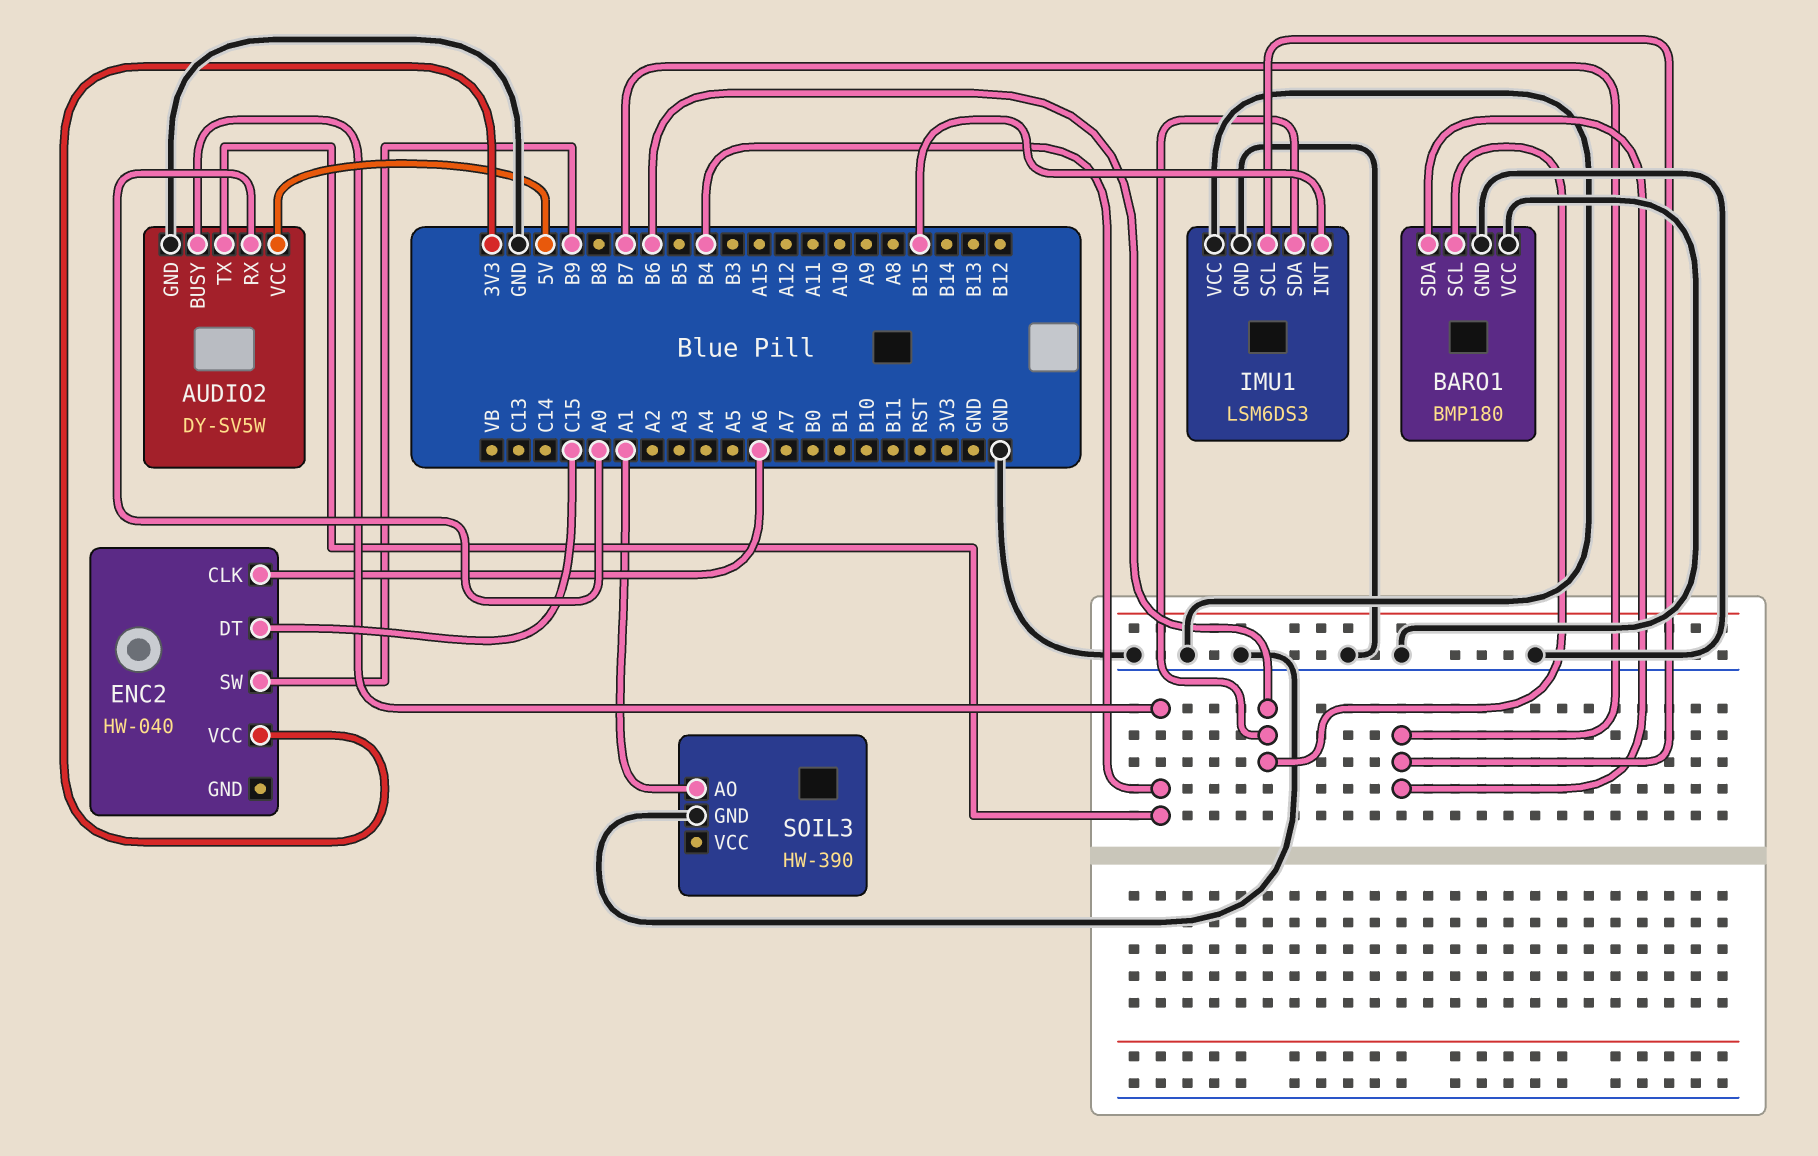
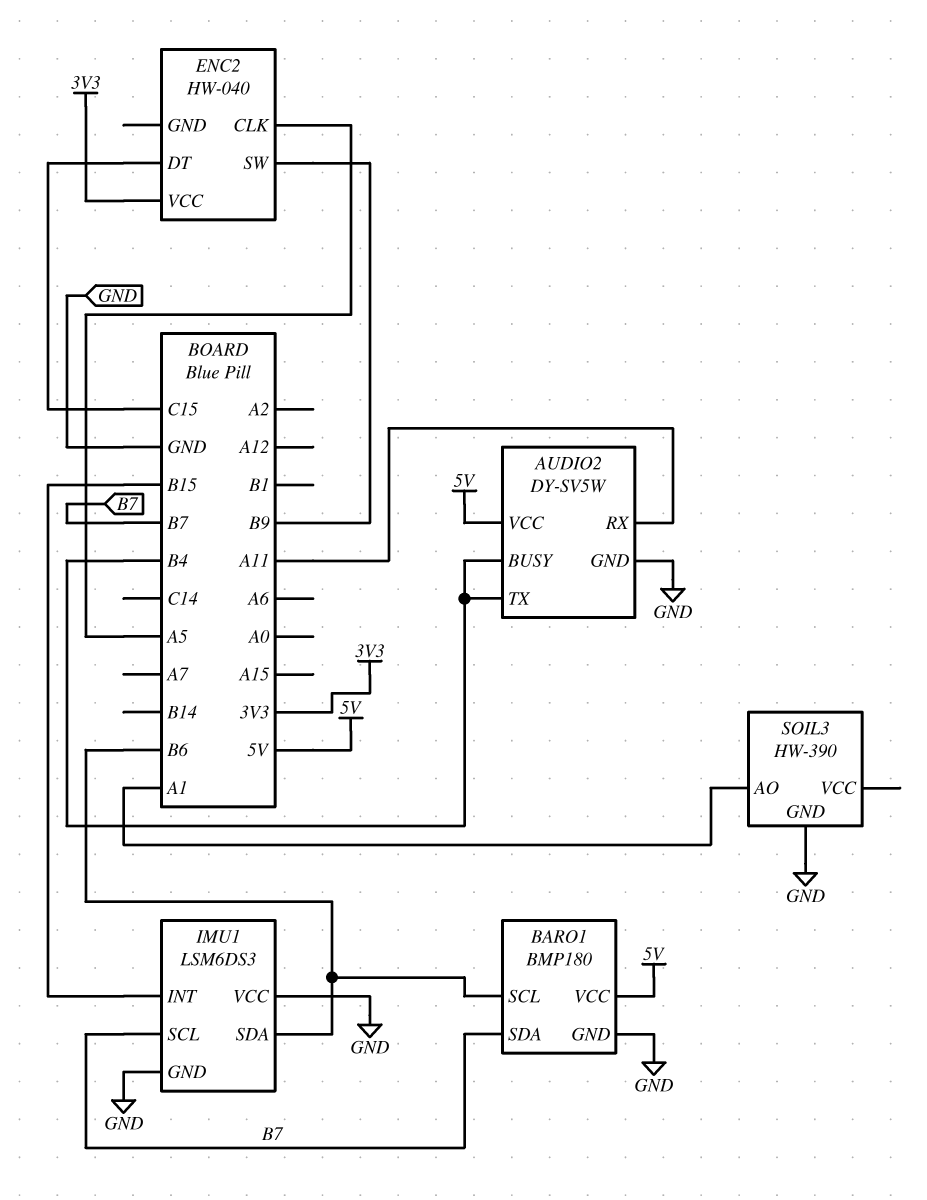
AUDIO2 pin RX: A0 -> A11
BARO1 pin VCC: GND -> 5V
ENC2 pin CLK: A6 -> A5

